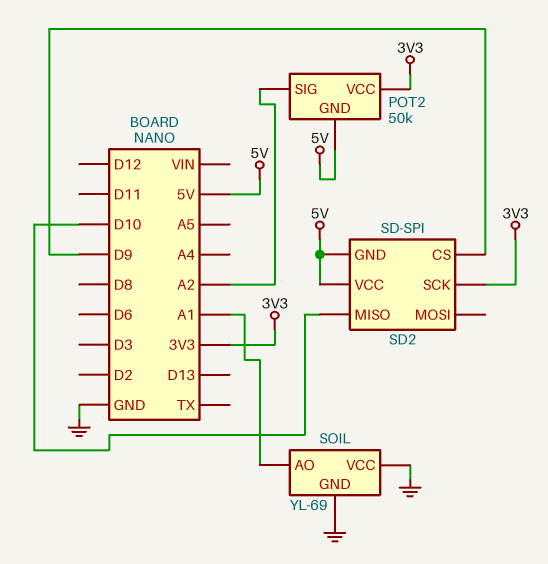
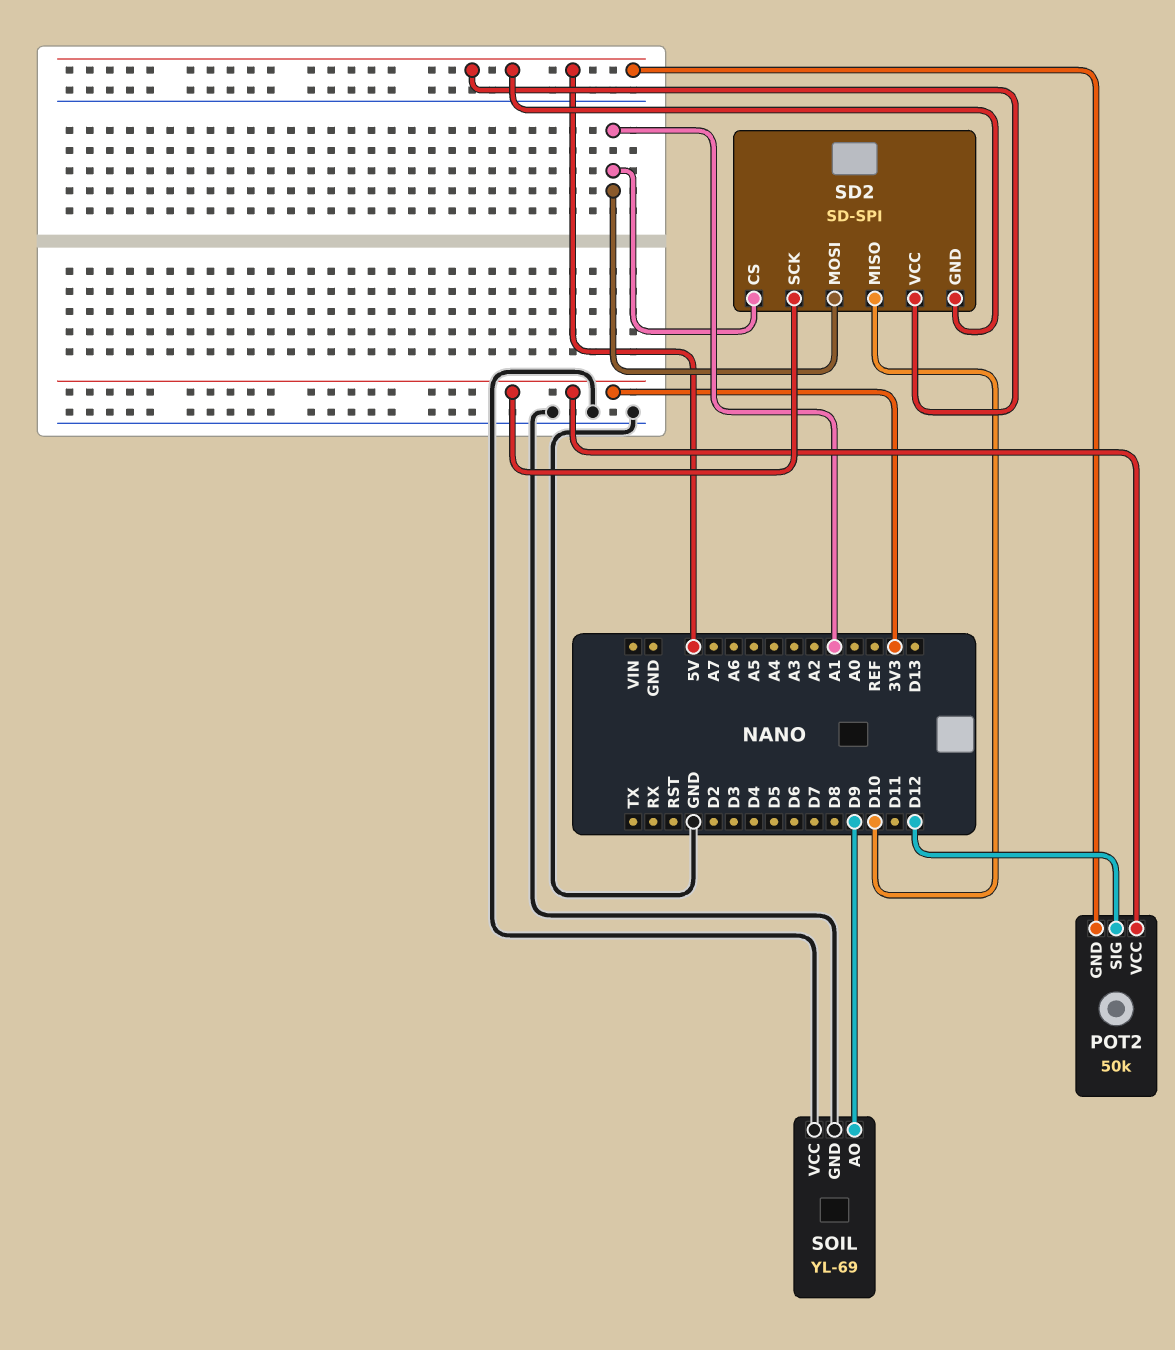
POT2 pin SIG: A2 -> D12
SD2 pin CS: D9 -> A1
SD2 pin MOSI: none -> A1
SOIL pin AO: A1 -> D9

